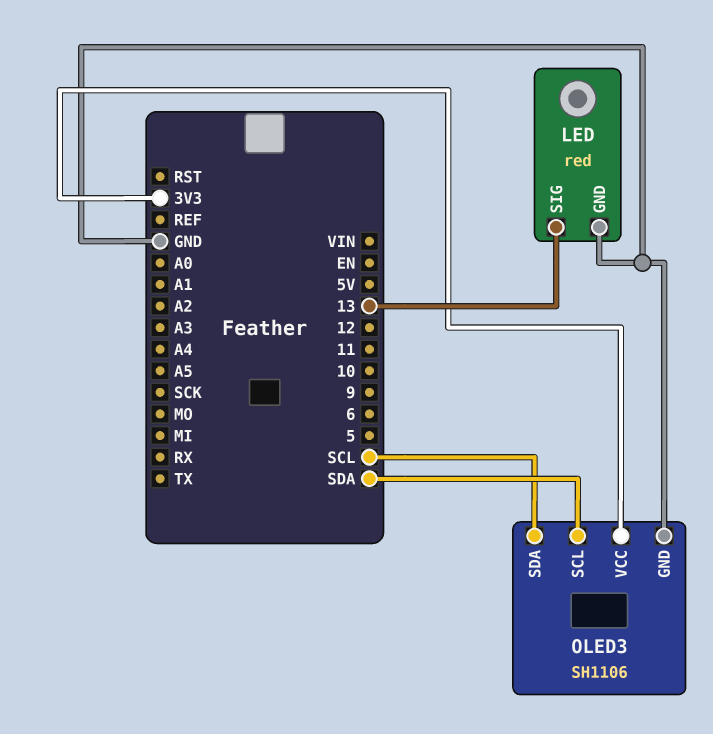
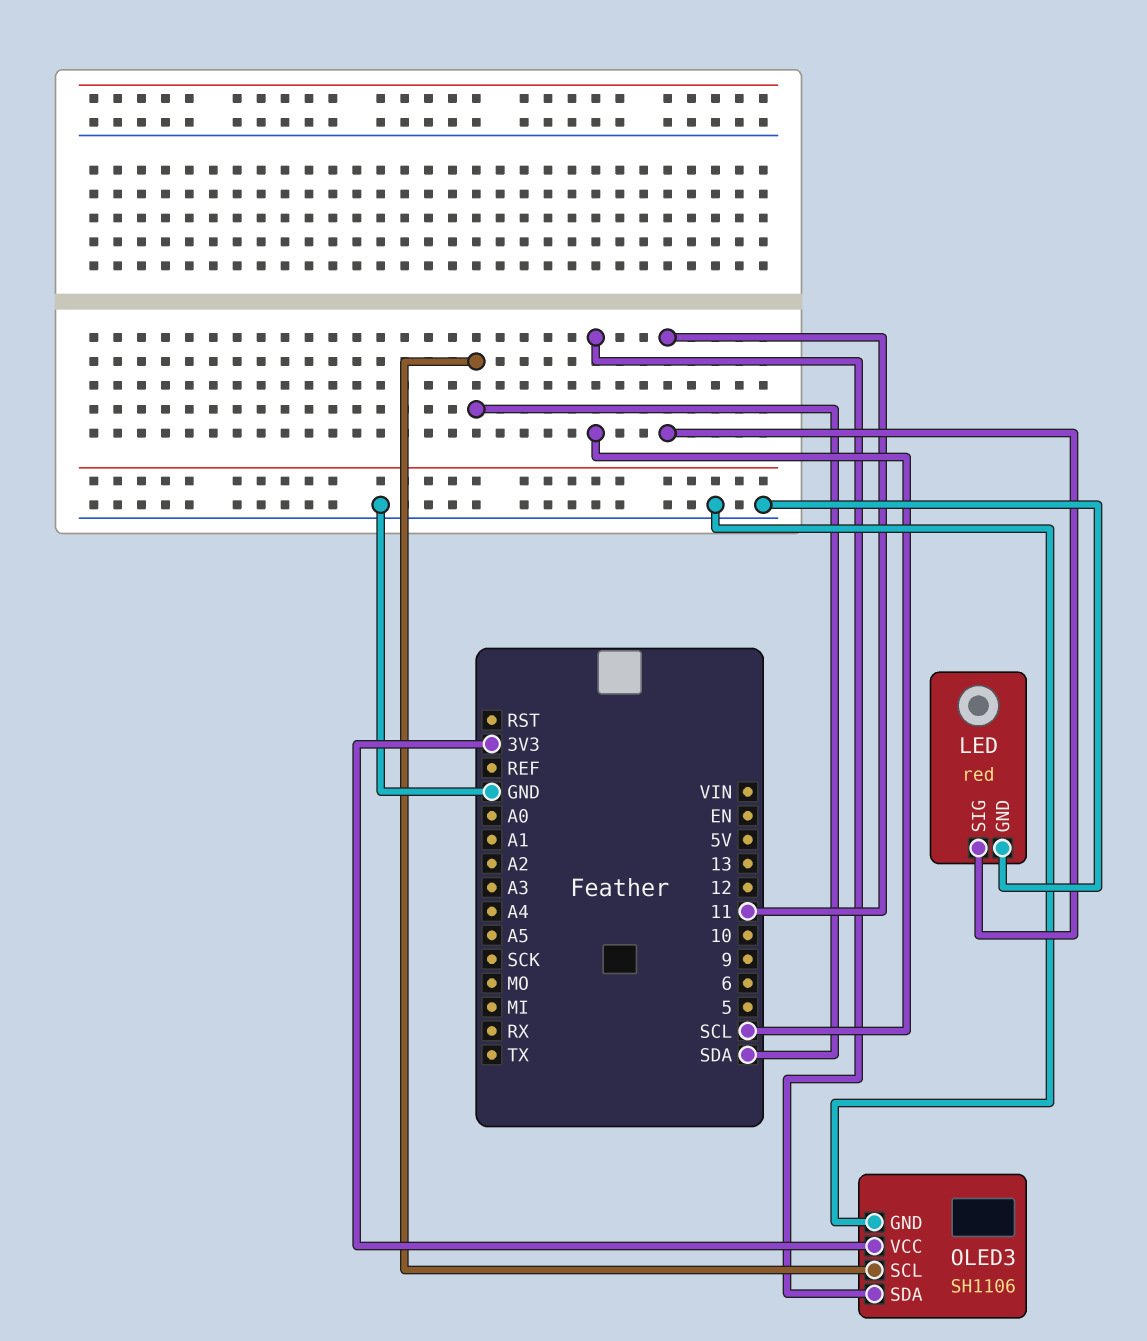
LED pin SIG: 13 -> 11

